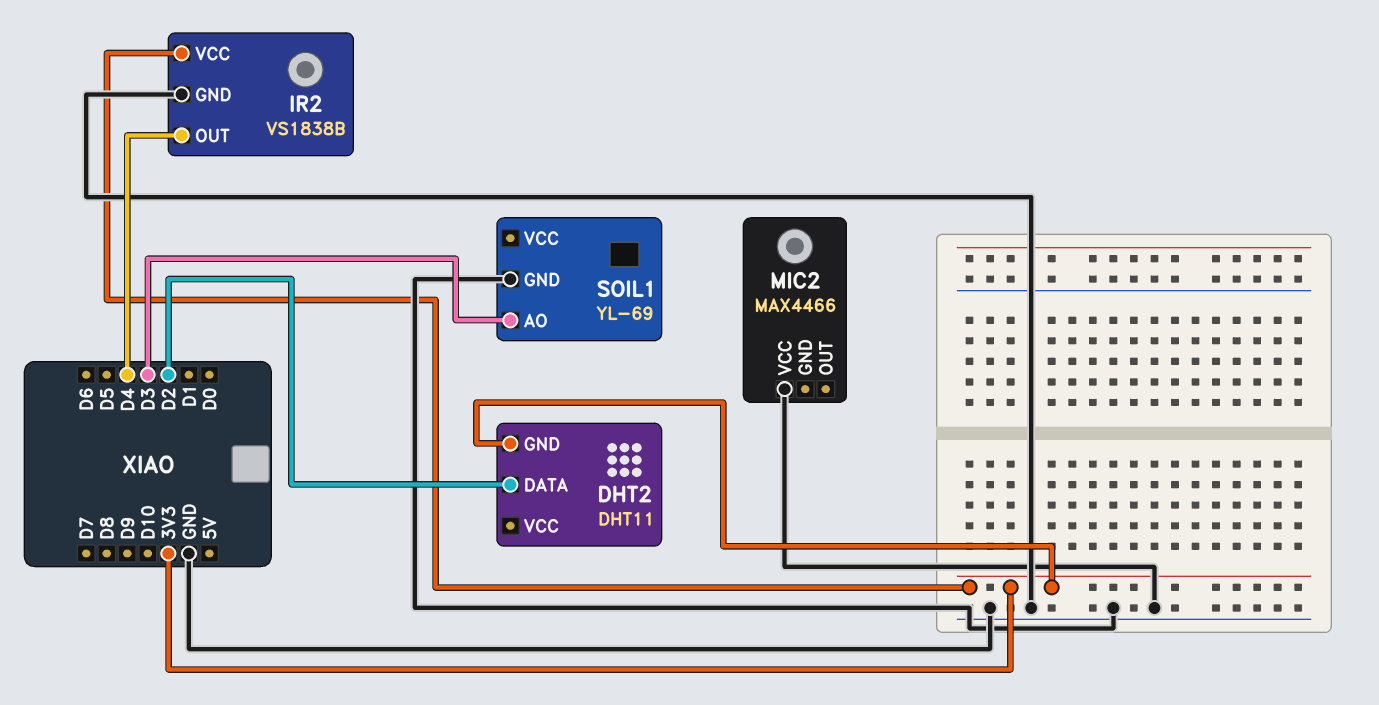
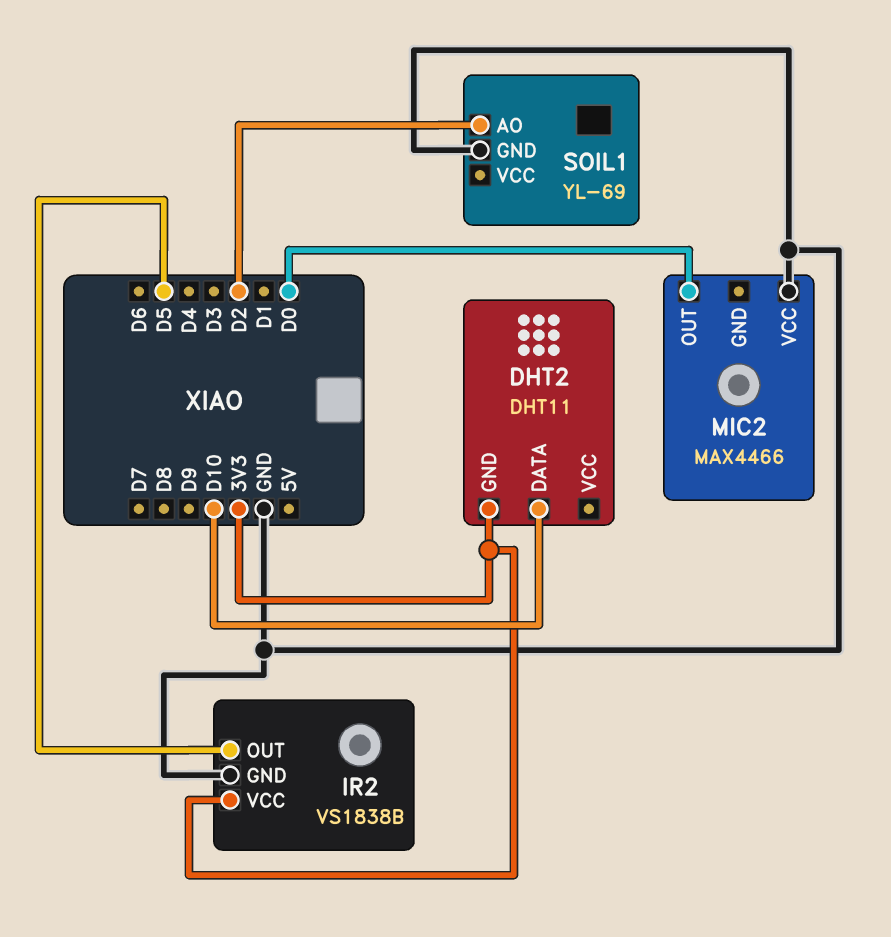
DHT2 pin DATA: D2 -> D10
IR2 pin OUT: D4 -> D5
MIC2 pin OUT: none -> D0
SOIL1 pin AO: D3 -> D2

